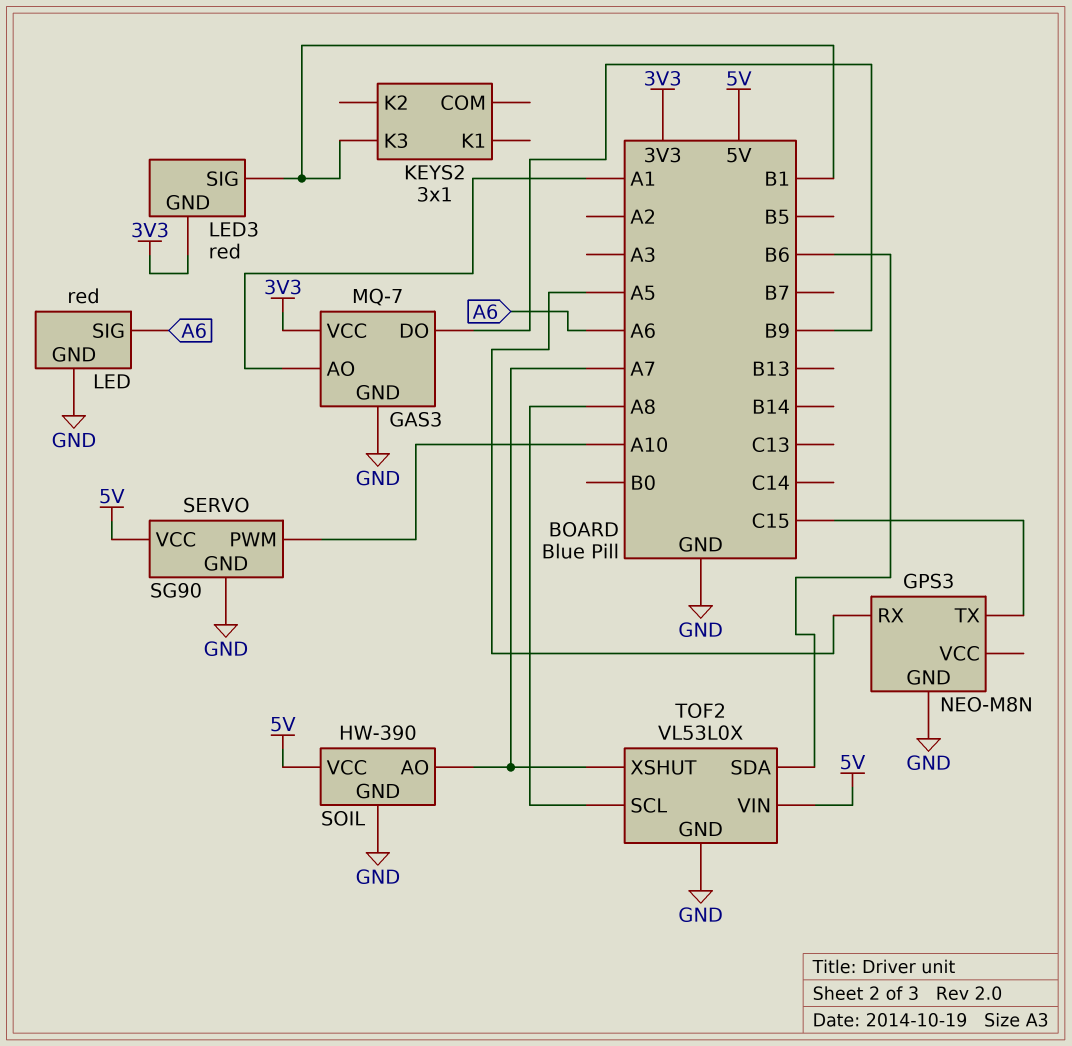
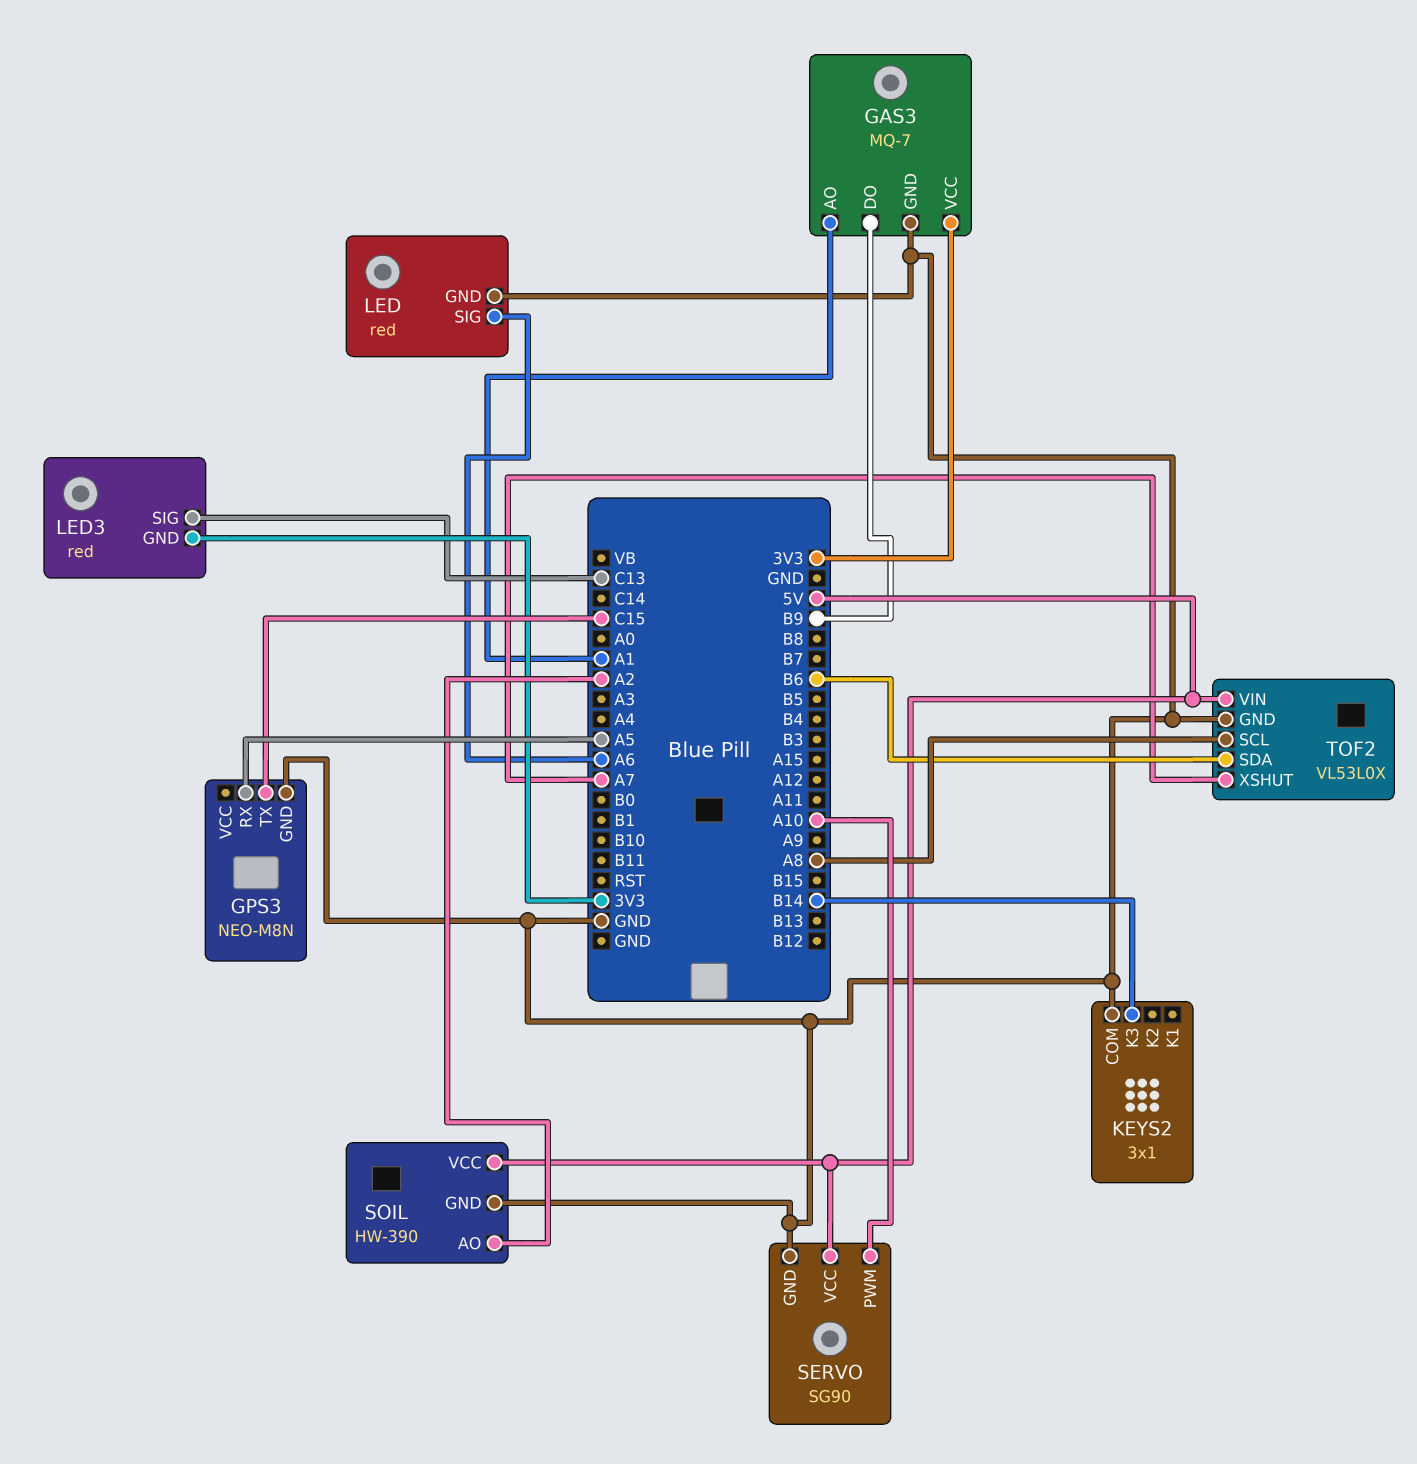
KEYS2 pin COM: none -> GND
KEYS2 pin K3: B1 -> B14
LED3 pin SIG: B1 -> C13
SOIL pin AO: A7 -> A2

